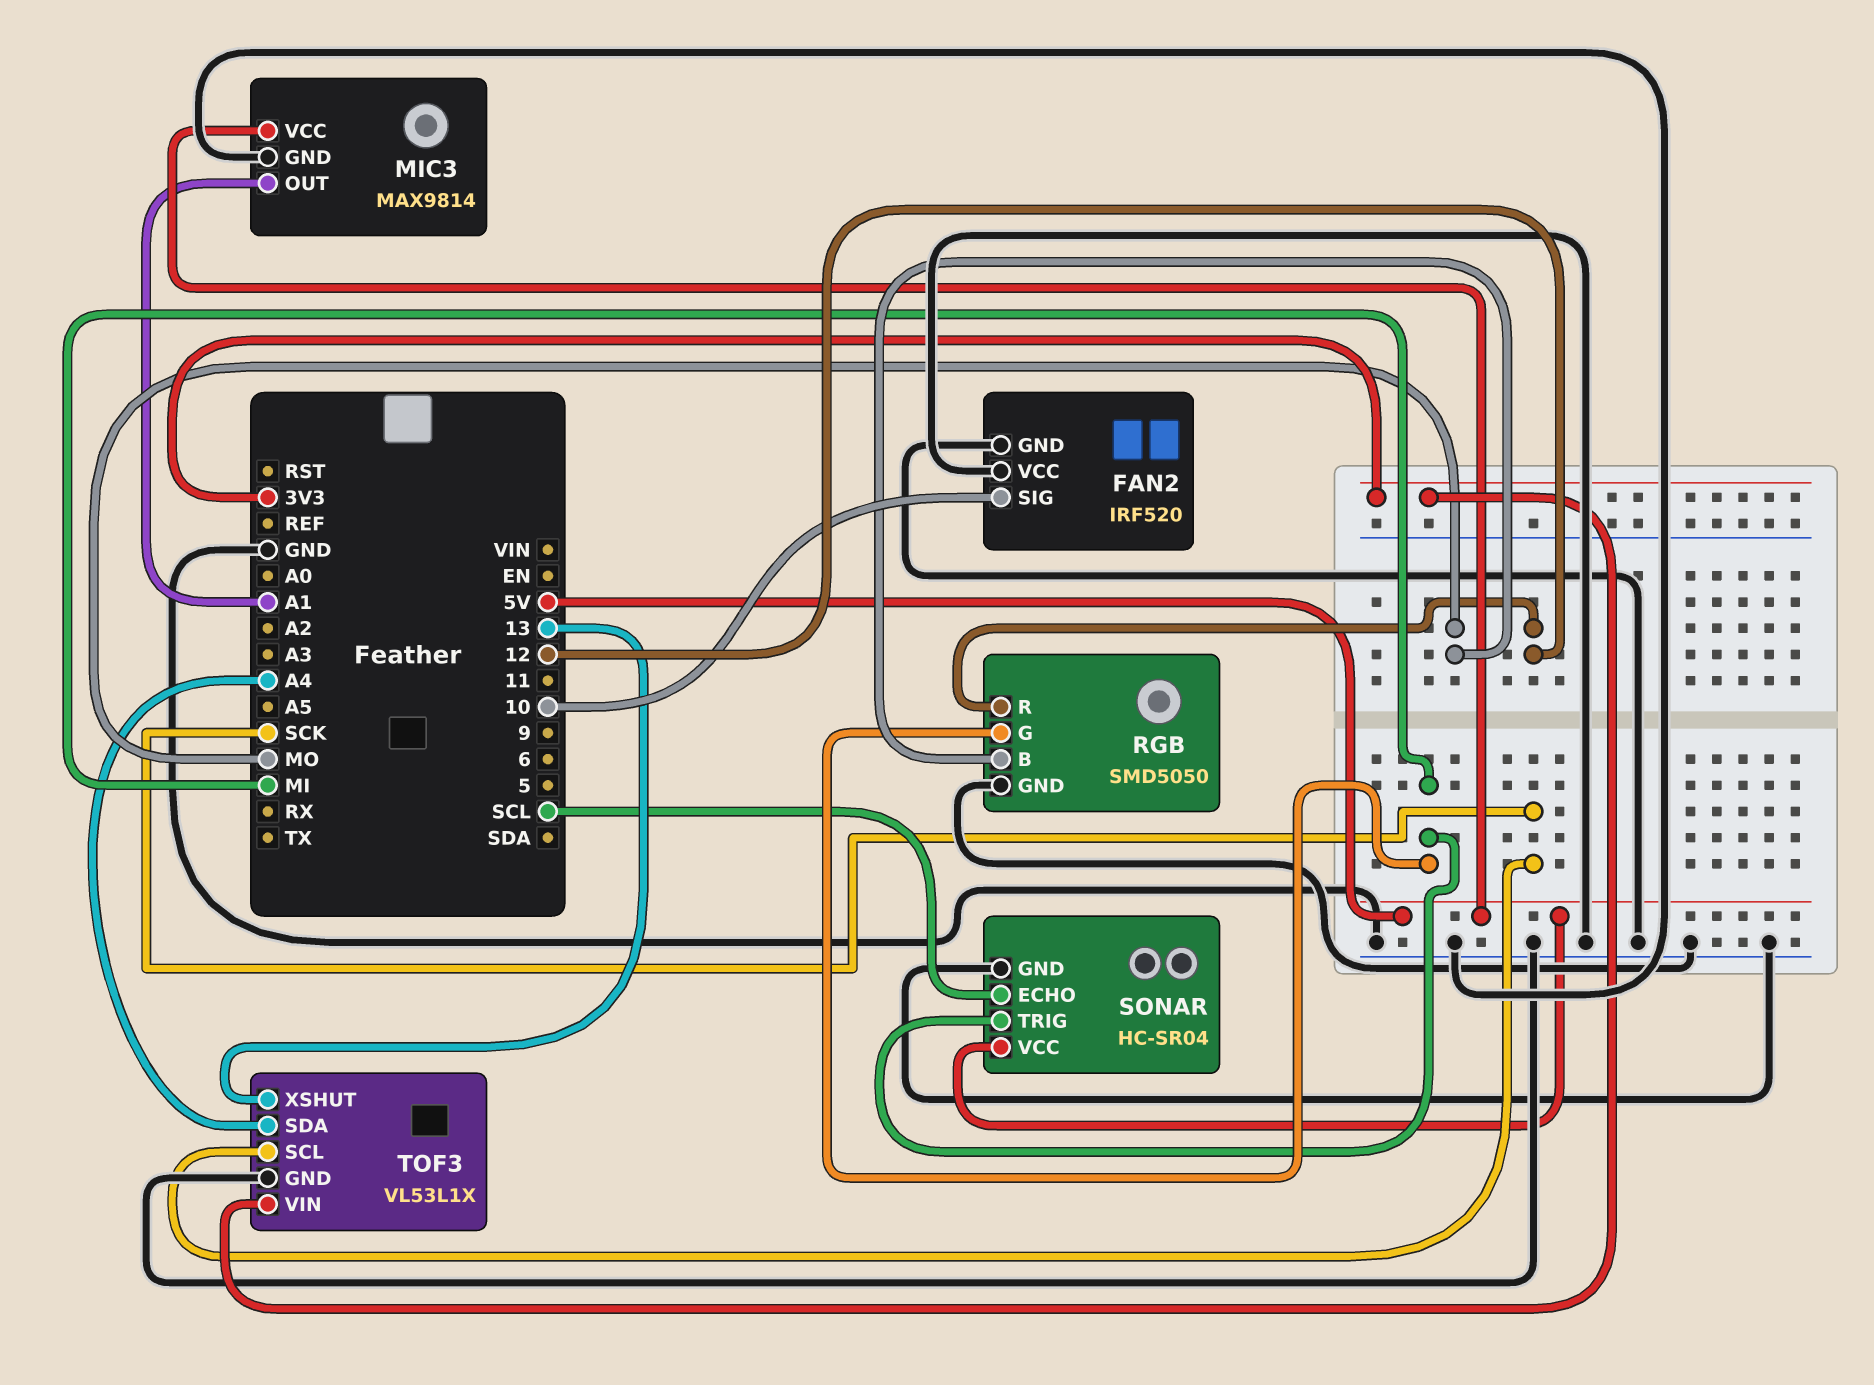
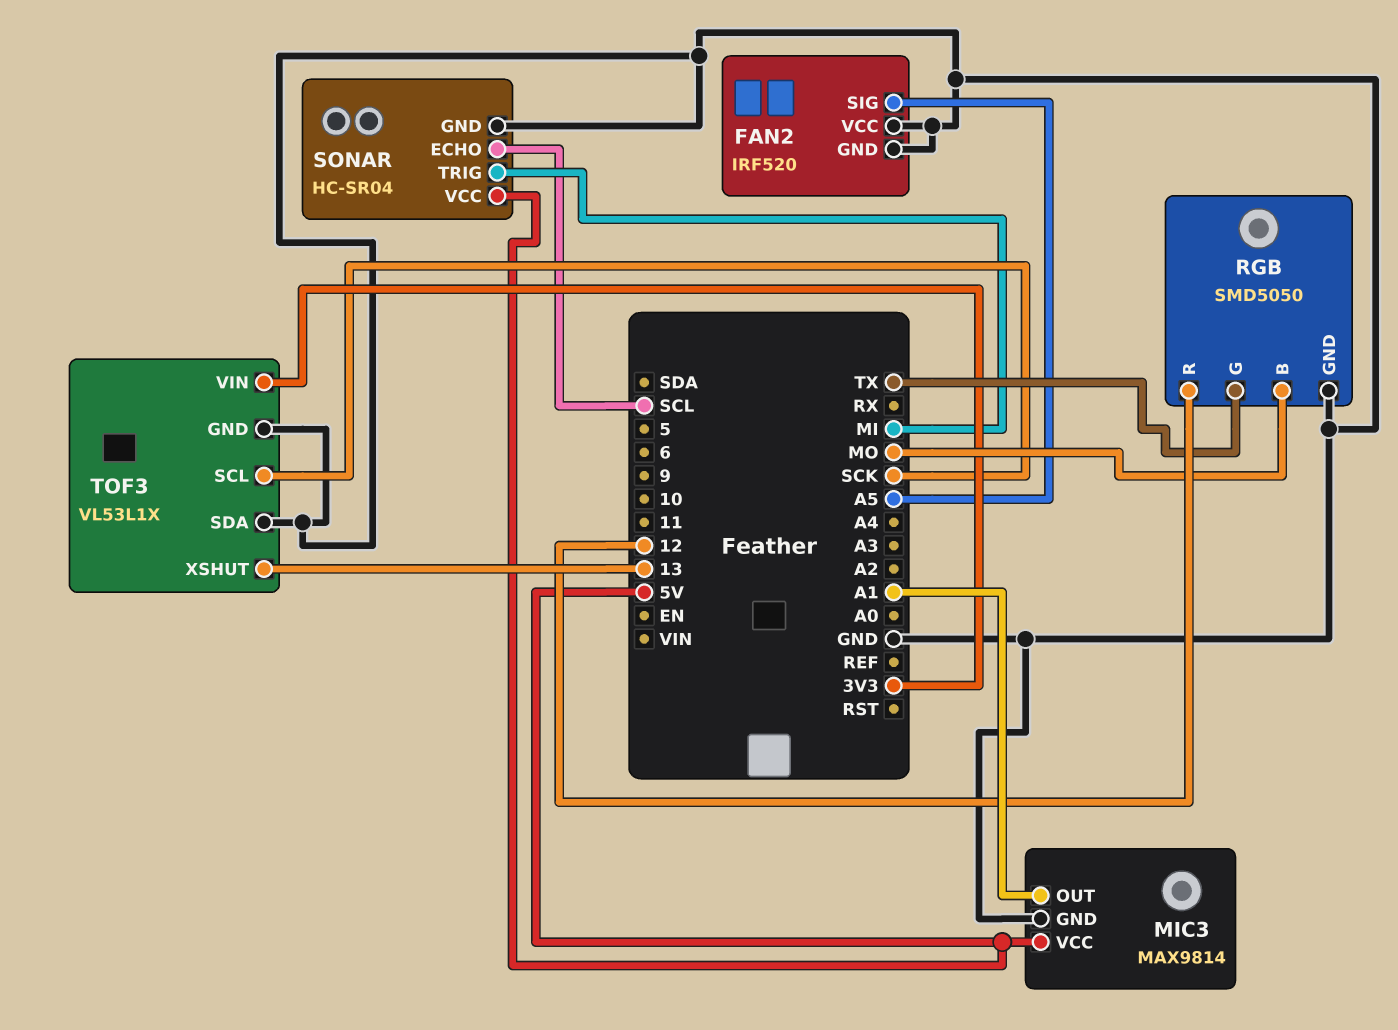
FAN2 pin SIG: 10 -> A5
RGB pin G: MI -> TX
TOF3 pin SDA: A4 -> GND

